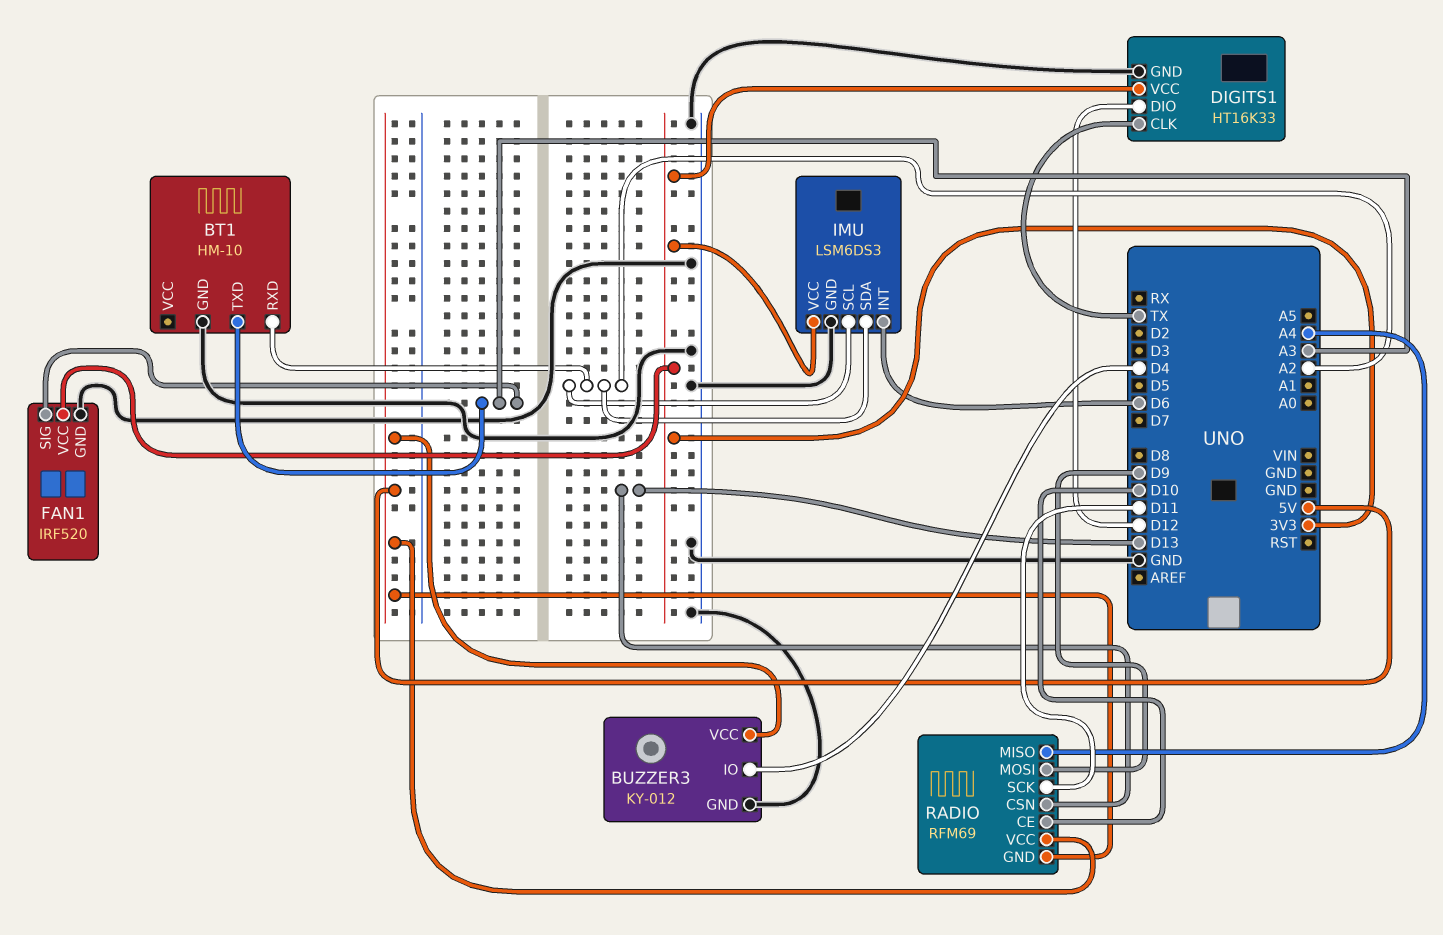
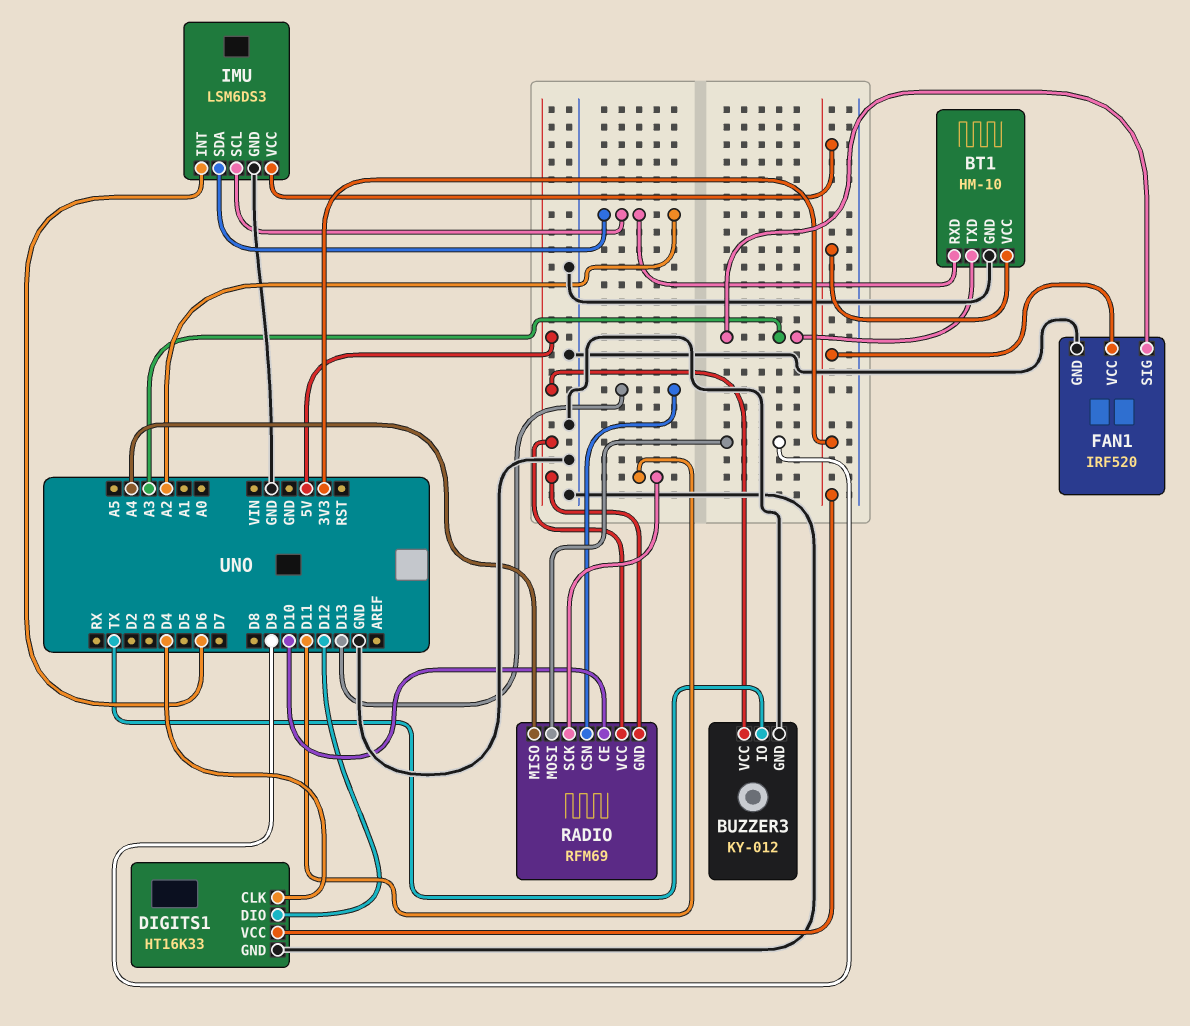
BT1 pin VCC: none -> 3V3
BUZZER3 pin IO: D4 -> TX
DIGITS1 pin CLK: TX -> D4

